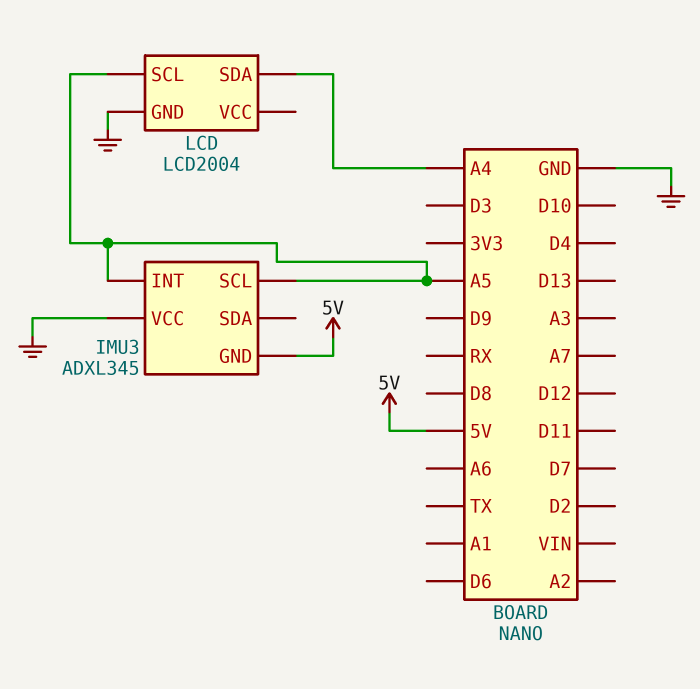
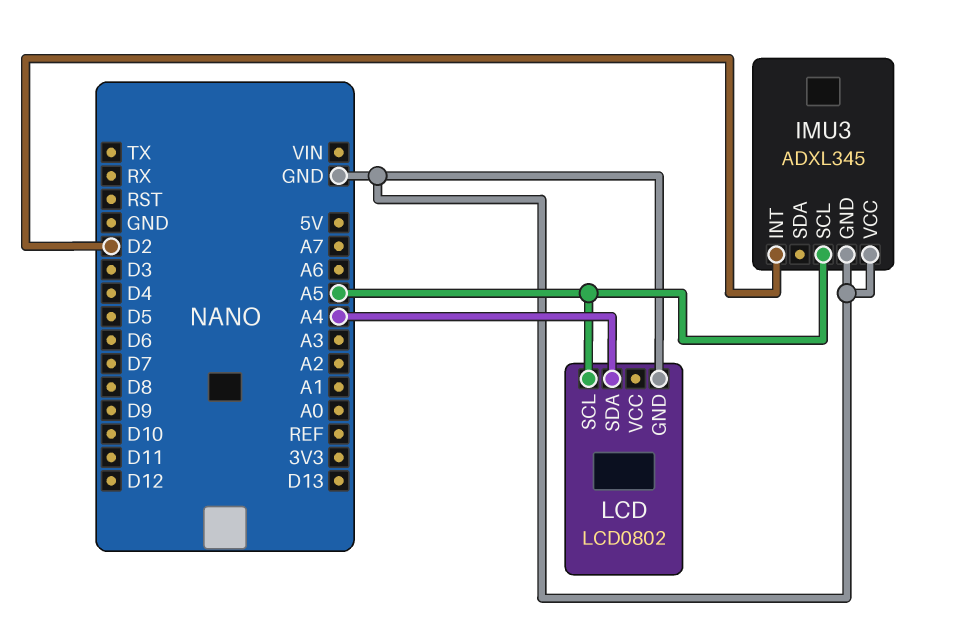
IMU3 pin GND: 5V -> GND
IMU3 pin INT: A5 -> D2
LCD: LCD2004 -> LCD0802

